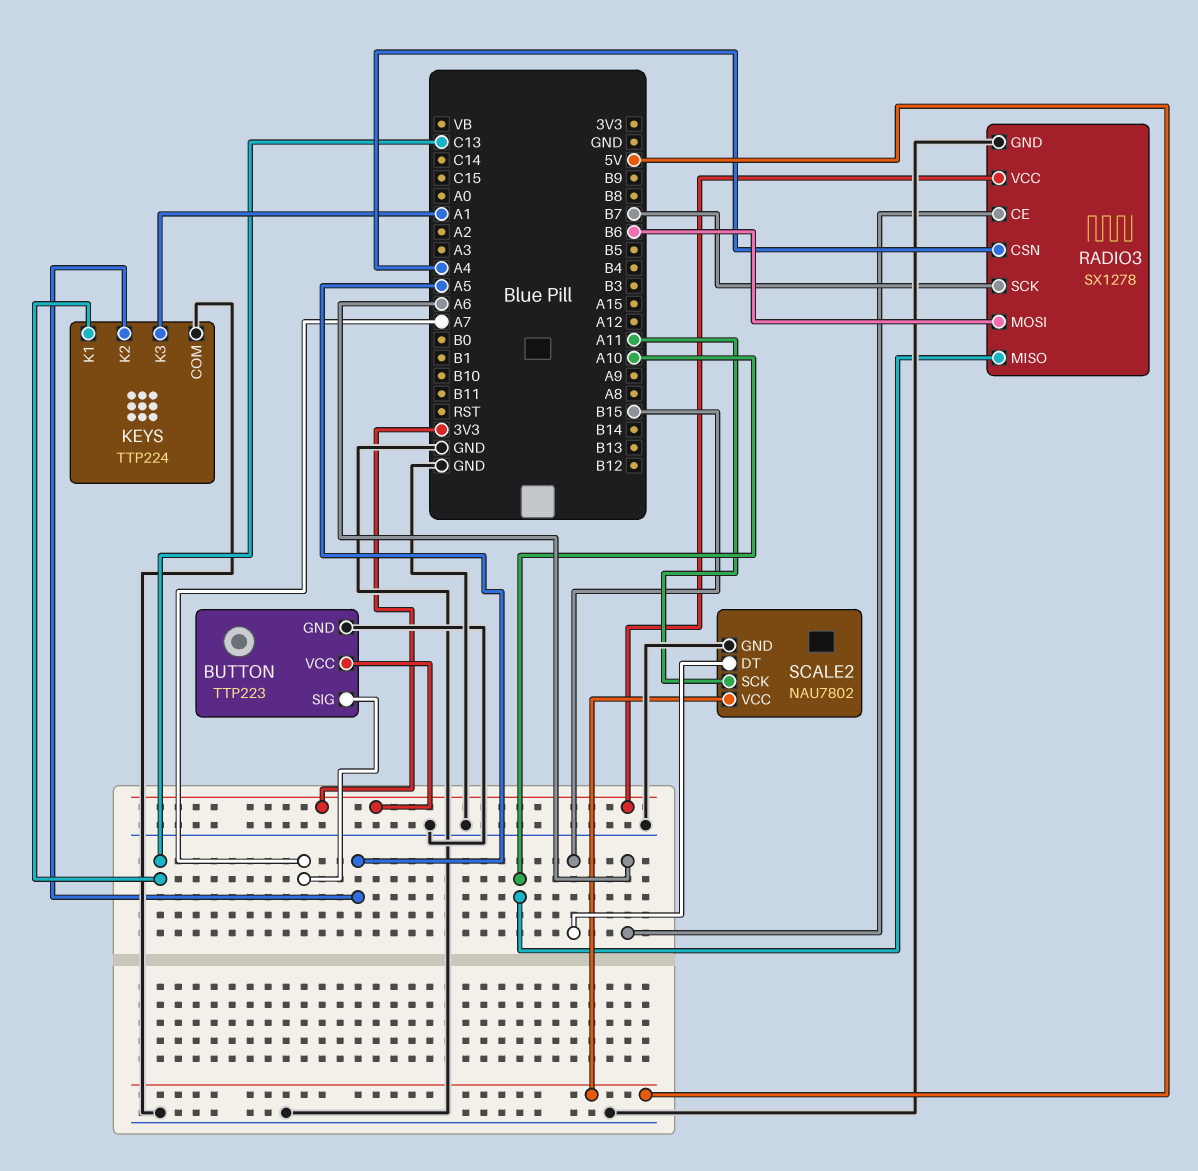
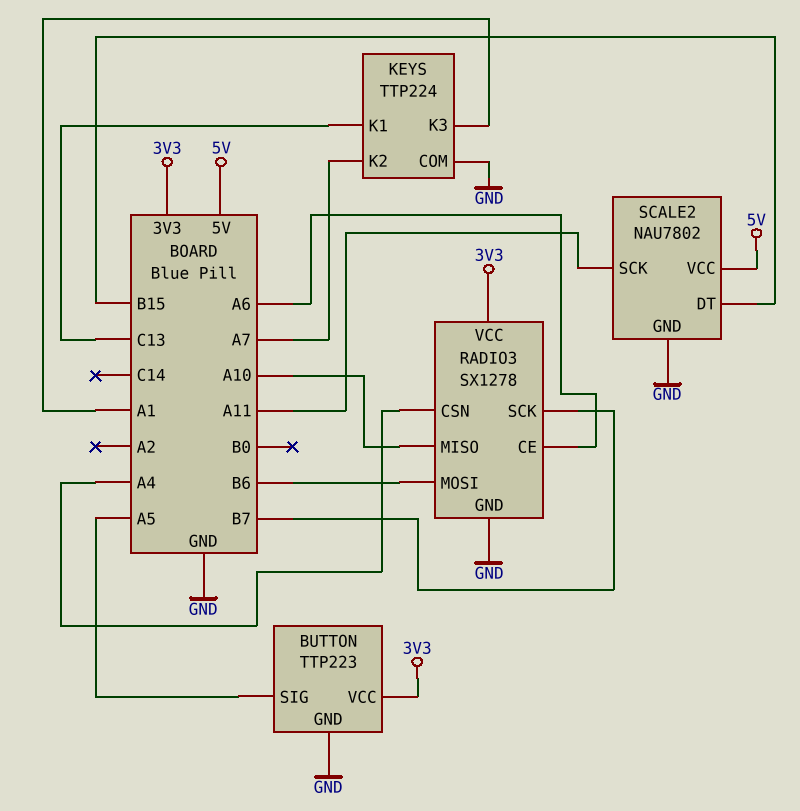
BUTTON pin SIG: A7 -> A5
KEYS pin K2: A5 -> A7

